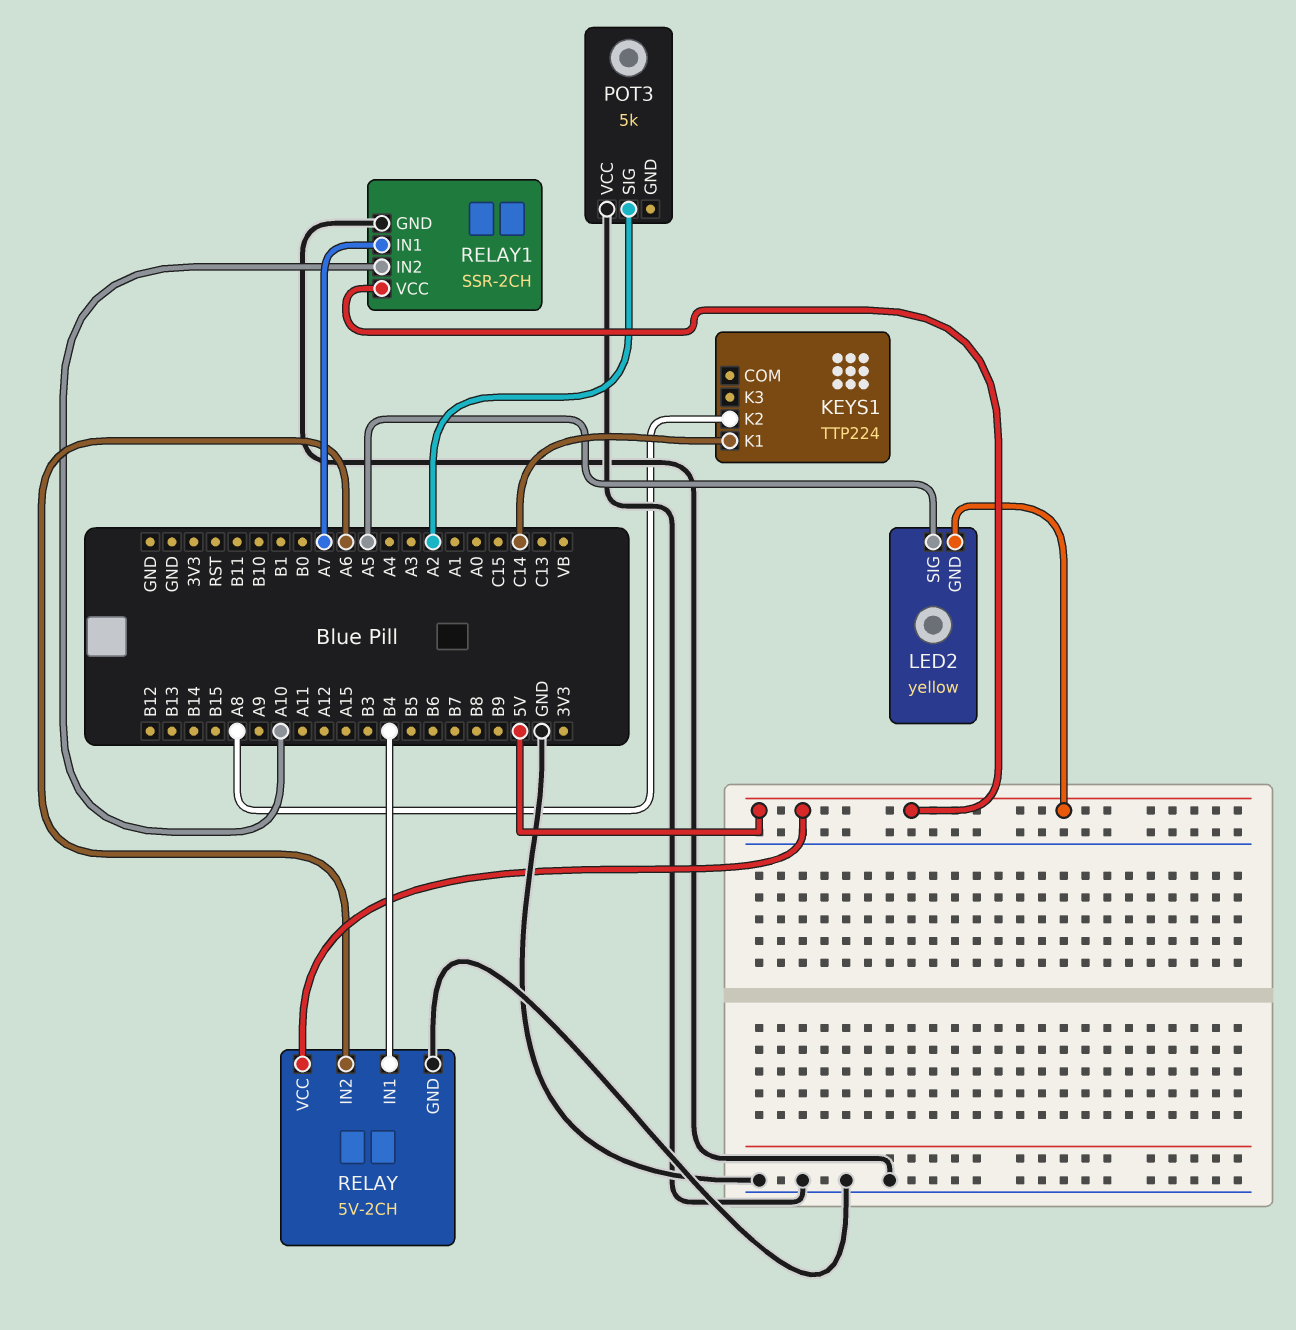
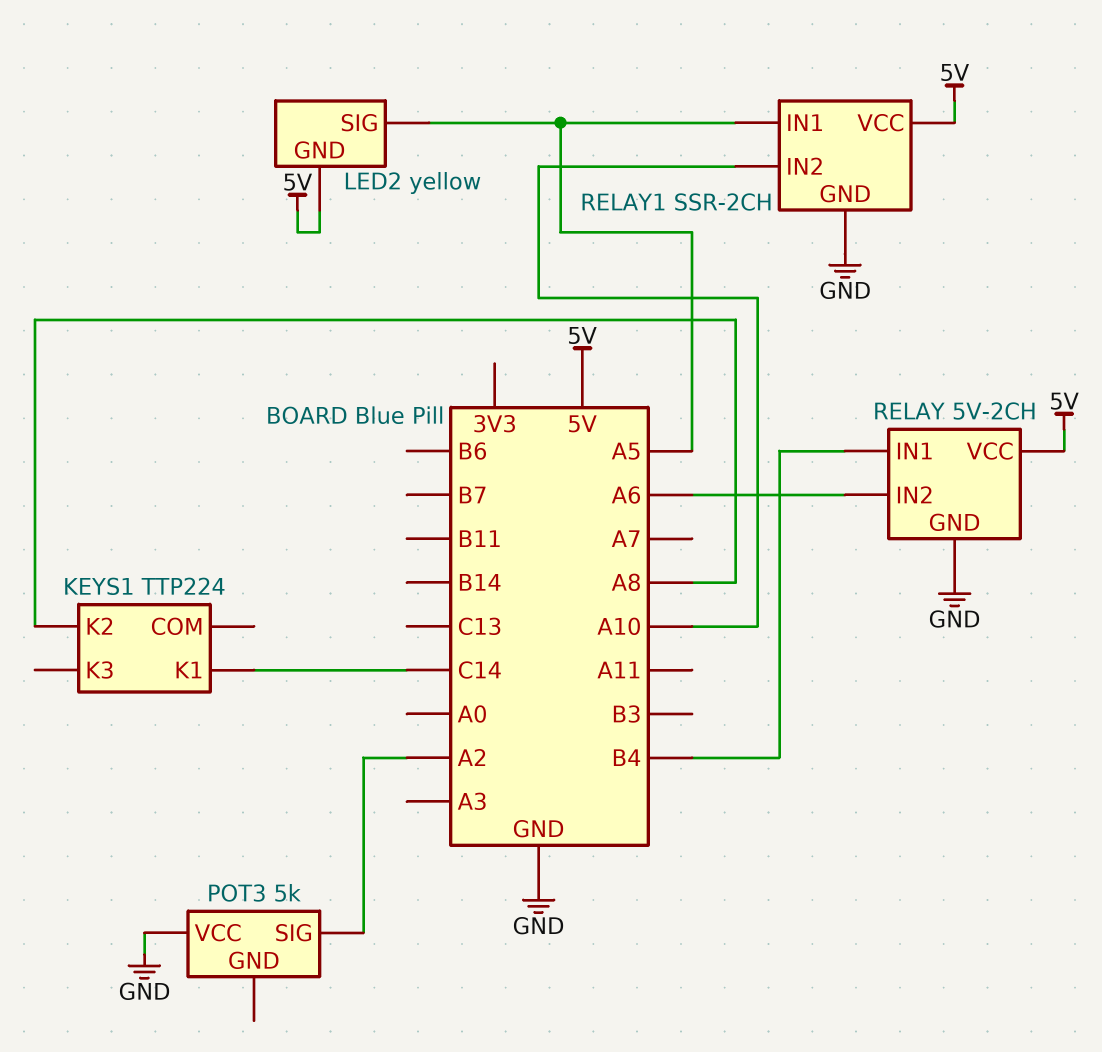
RELAY1 pin IN1: A7 -> A5

